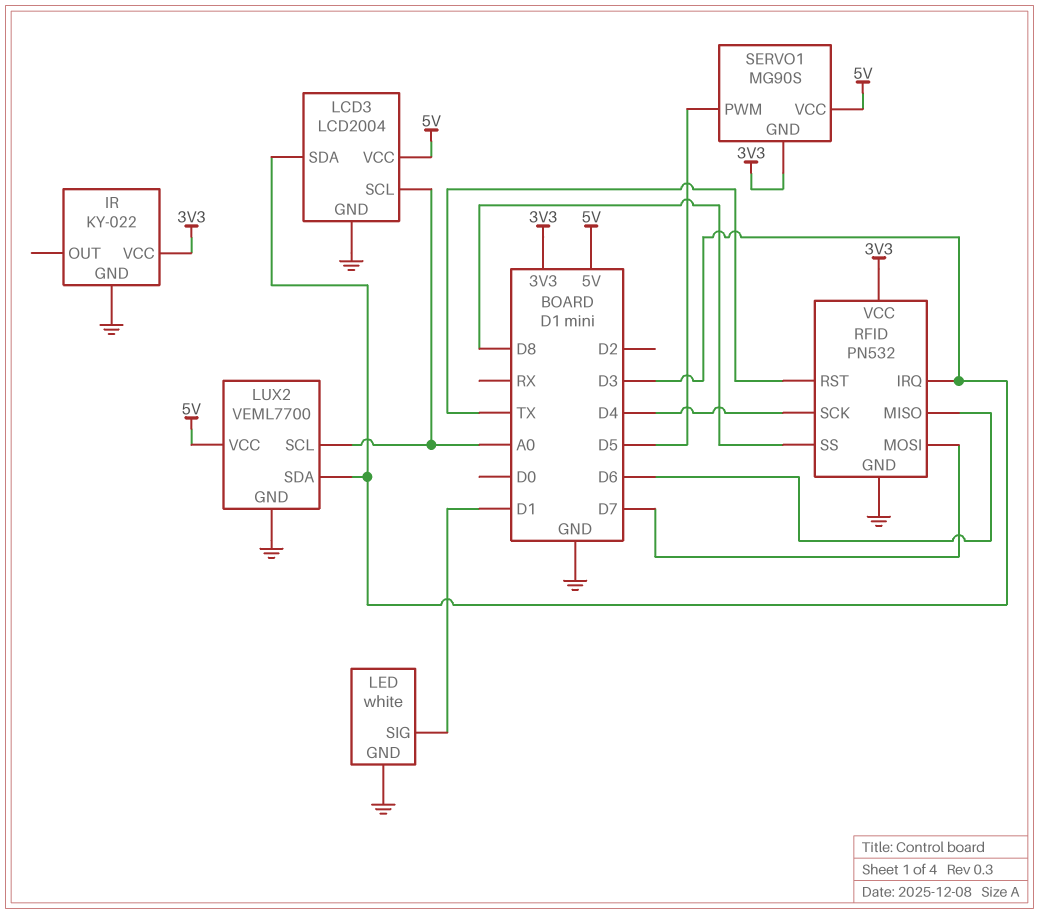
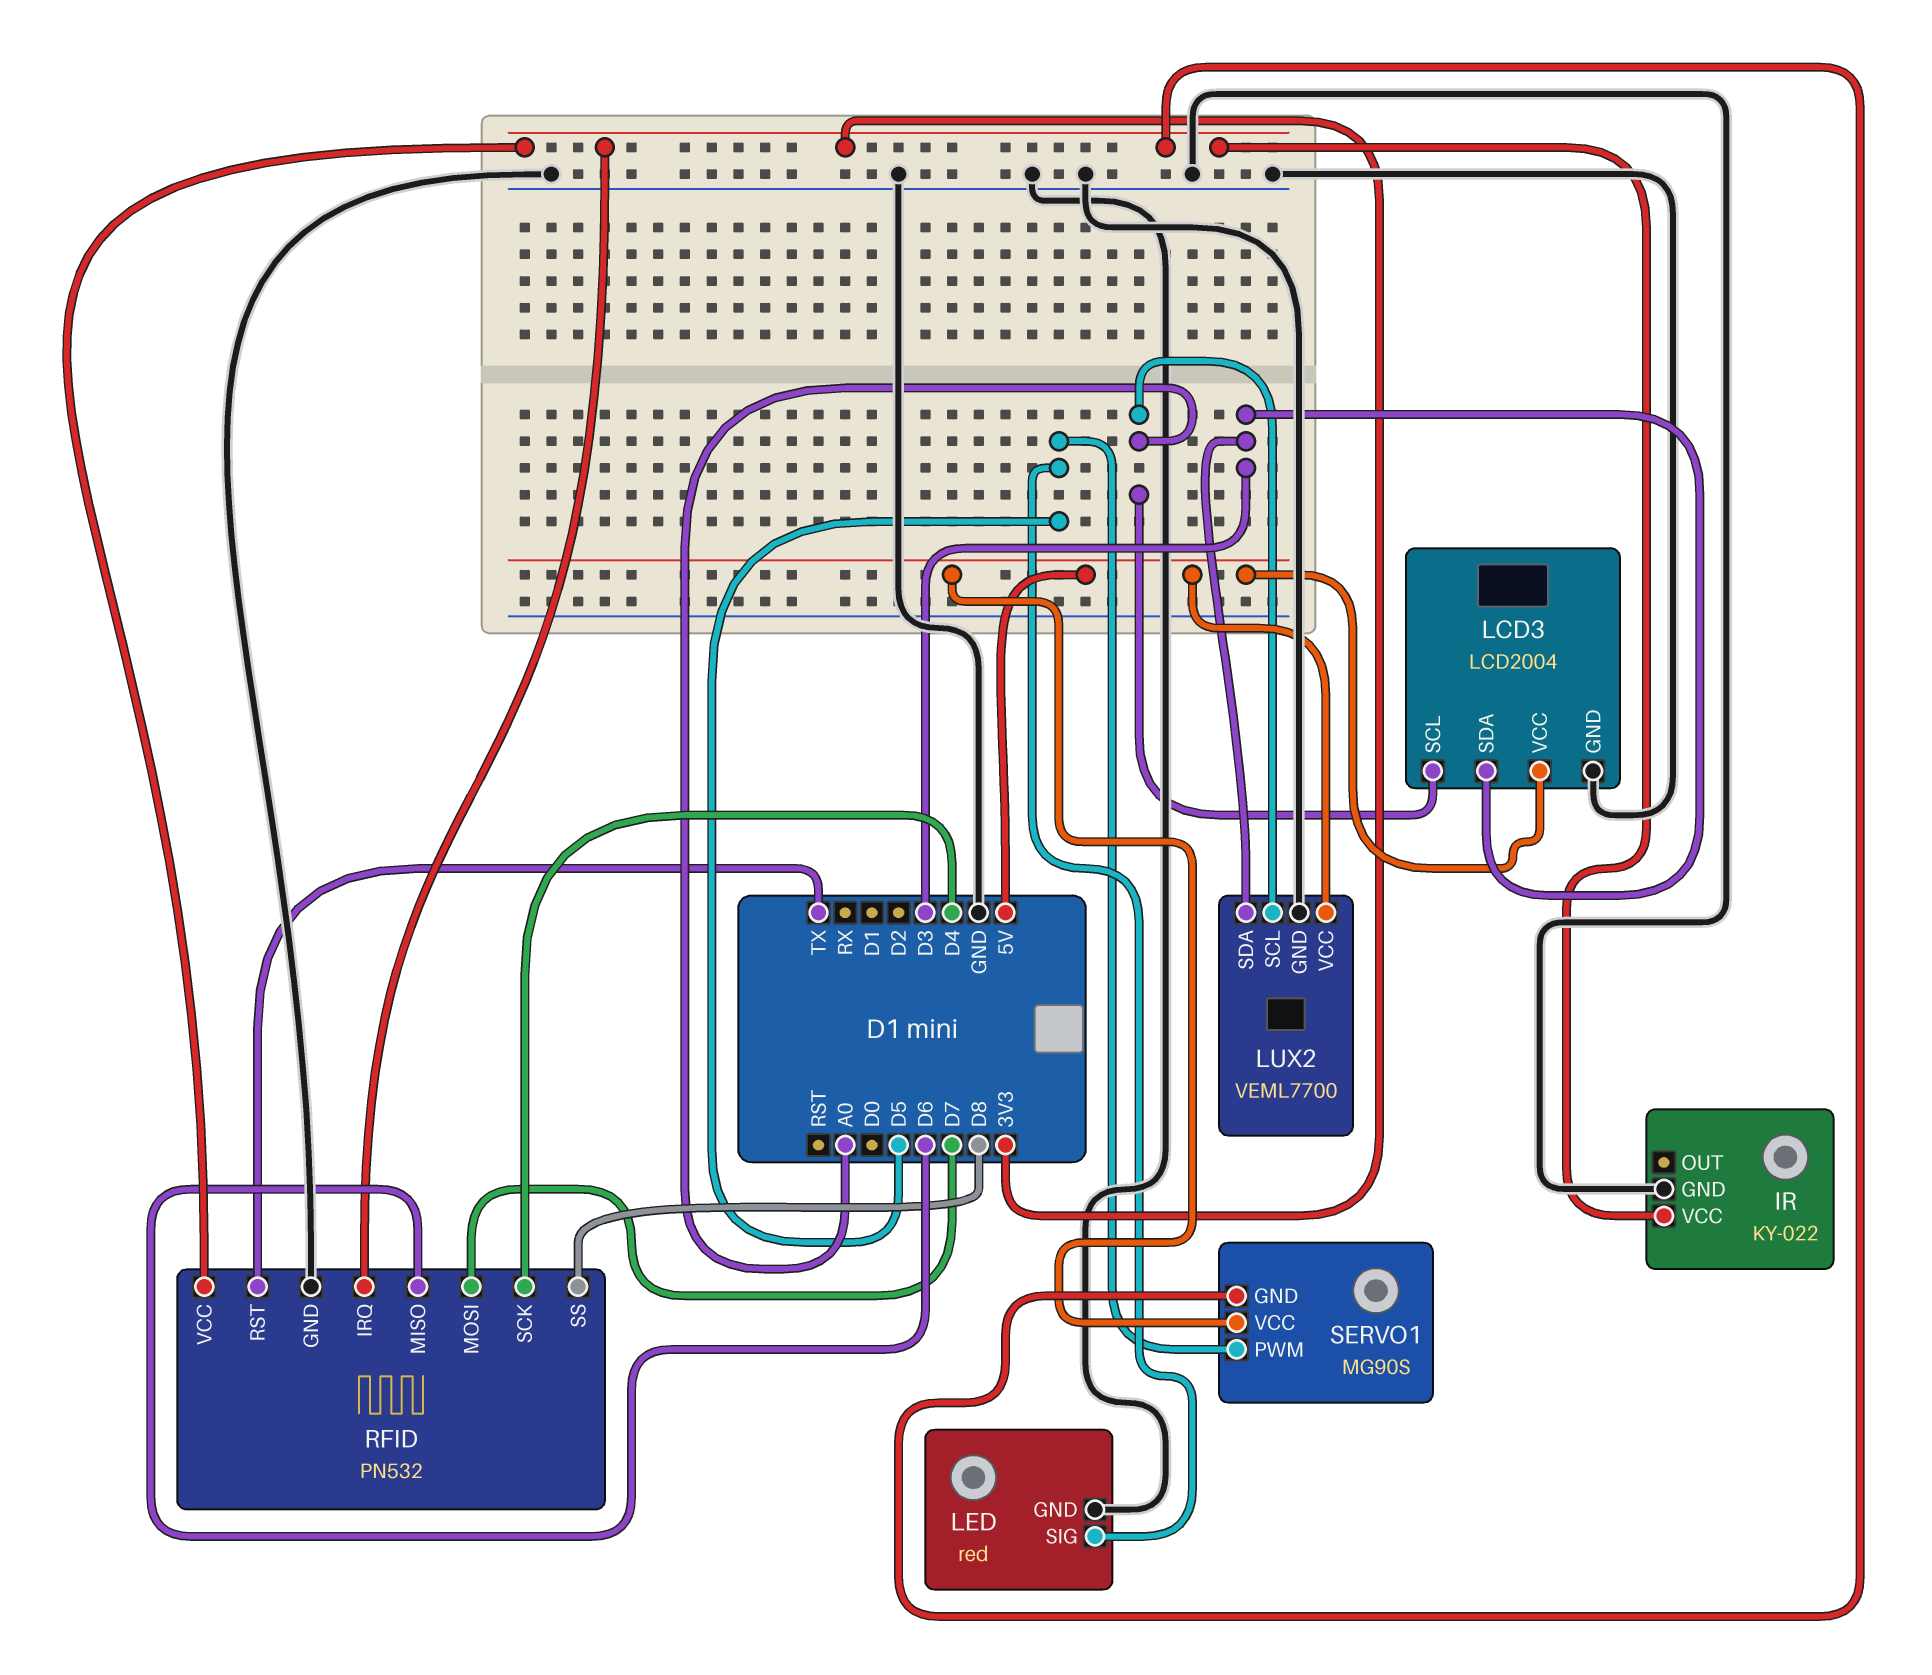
LED: white -> red
LED pin SIG: D1 -> D5
RFID pin IRQ: D3 -> 3V3

